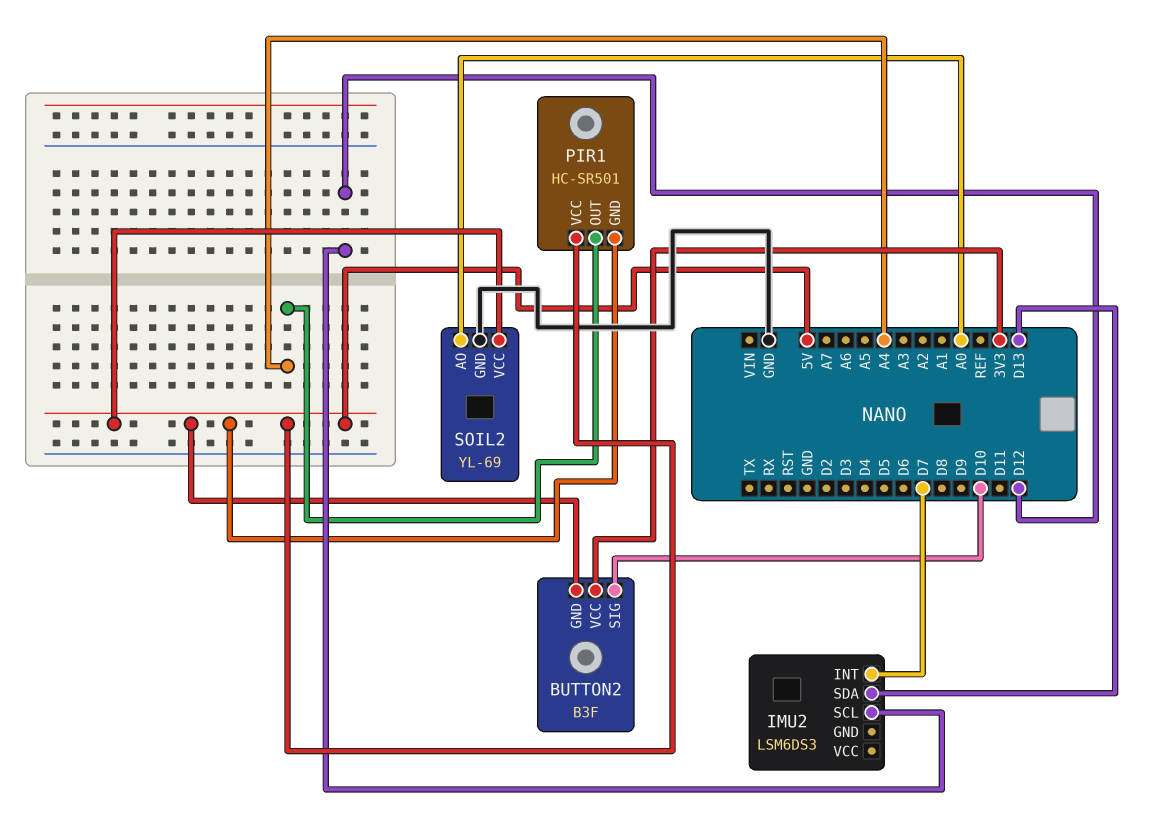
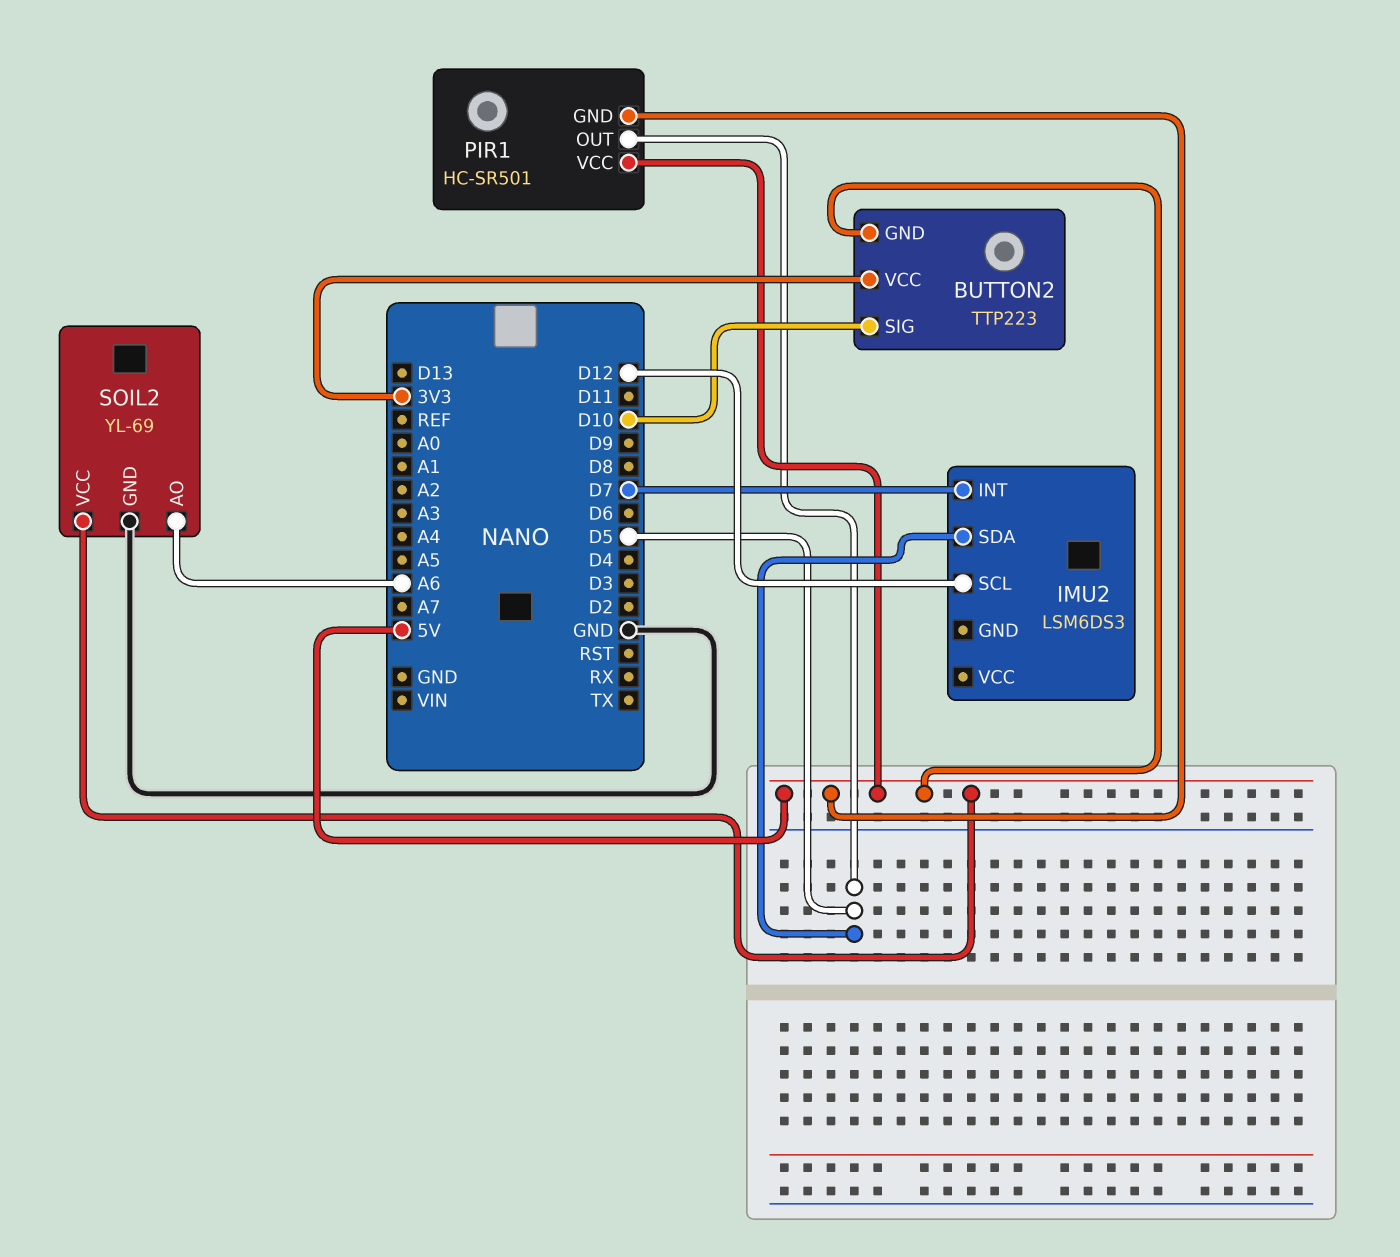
BUTTON2: B3F -> TTP223
IMU2 pin SDA: D13 -> D5
PIR1 pin OUT: A4 -> D5
SOIL2 pin AO: A0 -> A6

